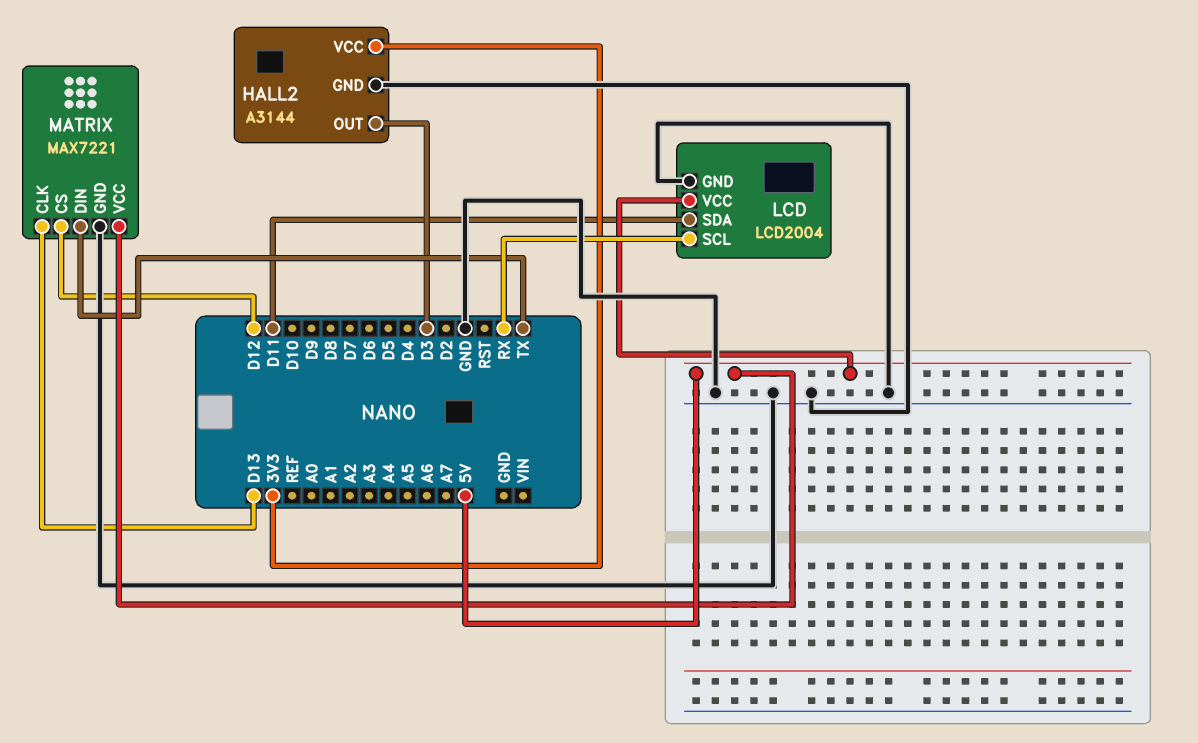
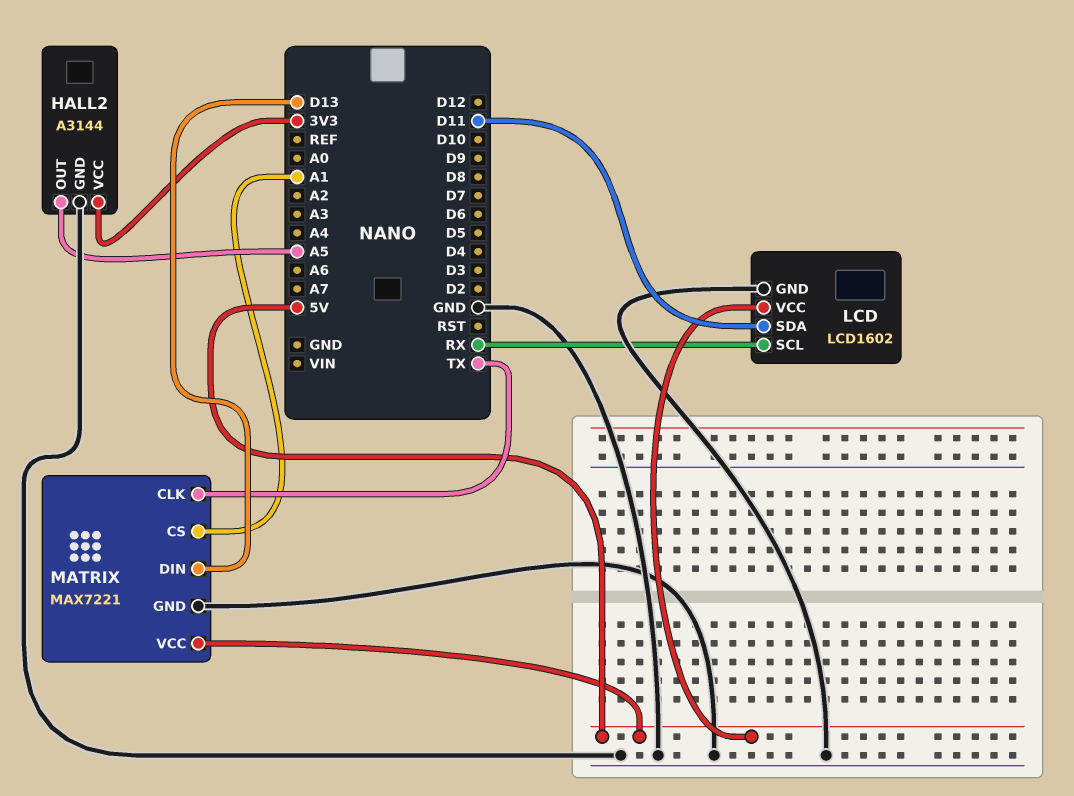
HALL2 pin OUT: D3 -> A5
LCD: LCD2004 -> LCD1602
MATRIX pin CLK: D13 -> TX
MATRIX pin CS: D12 -> A1
MATRIX pin DIN: TX -> D13

